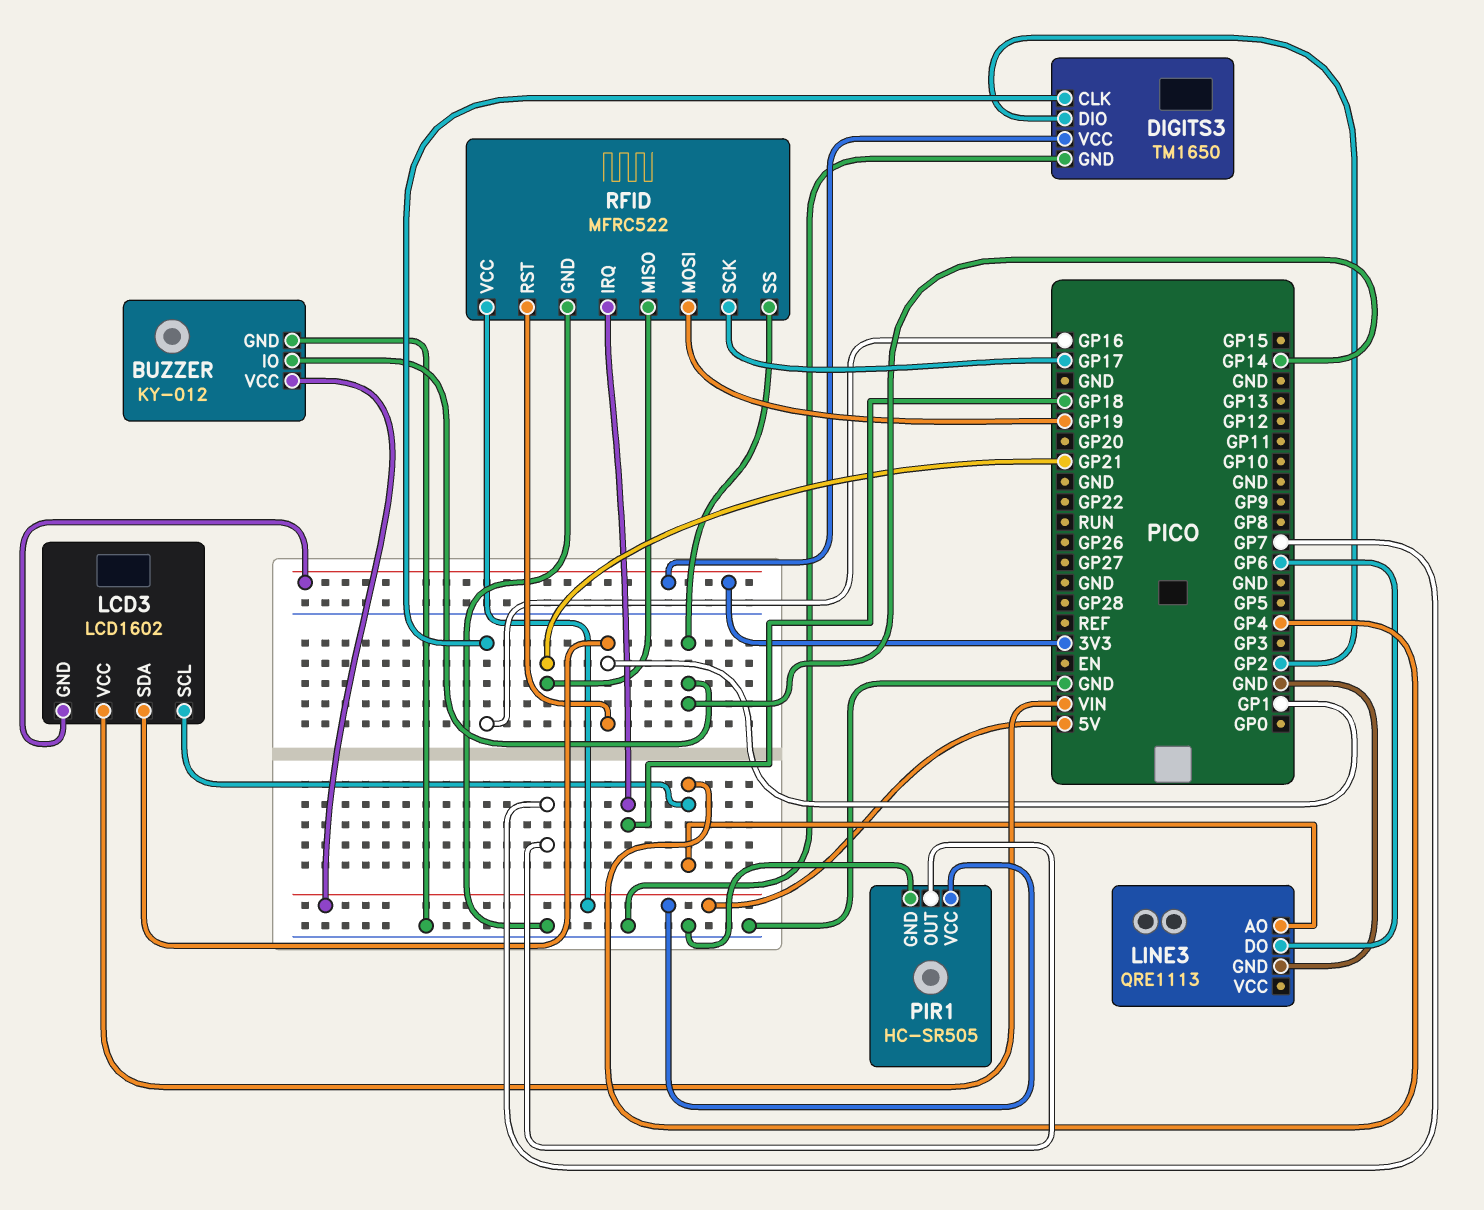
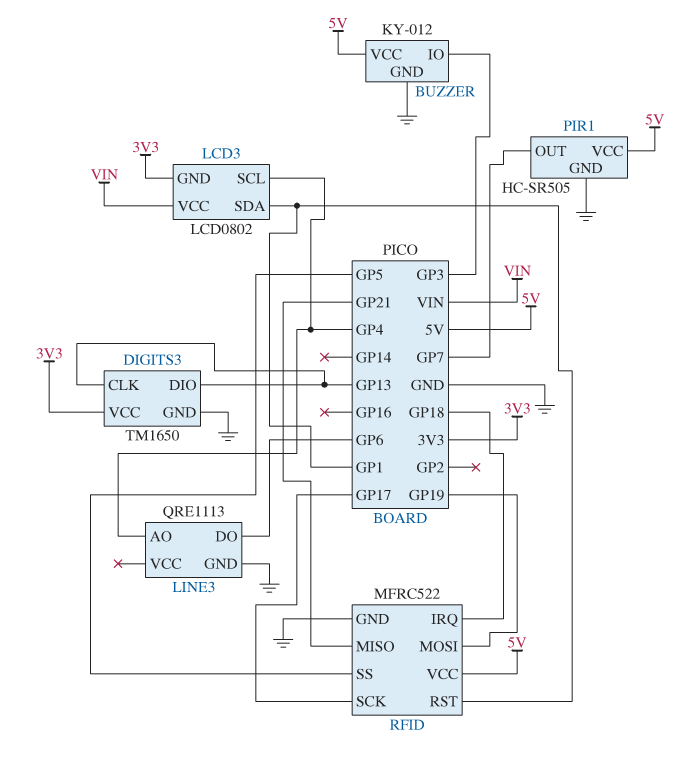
BUZZER pin IO: GP14 -> GP3
DIGITS3 pin CLK: GP16 -> GP13
DIGITS3 pin DIO: GP2 -> GP13
LCD3: LCD1602 -> LCD0802
RFID pin SS: GP14 -> GP5

